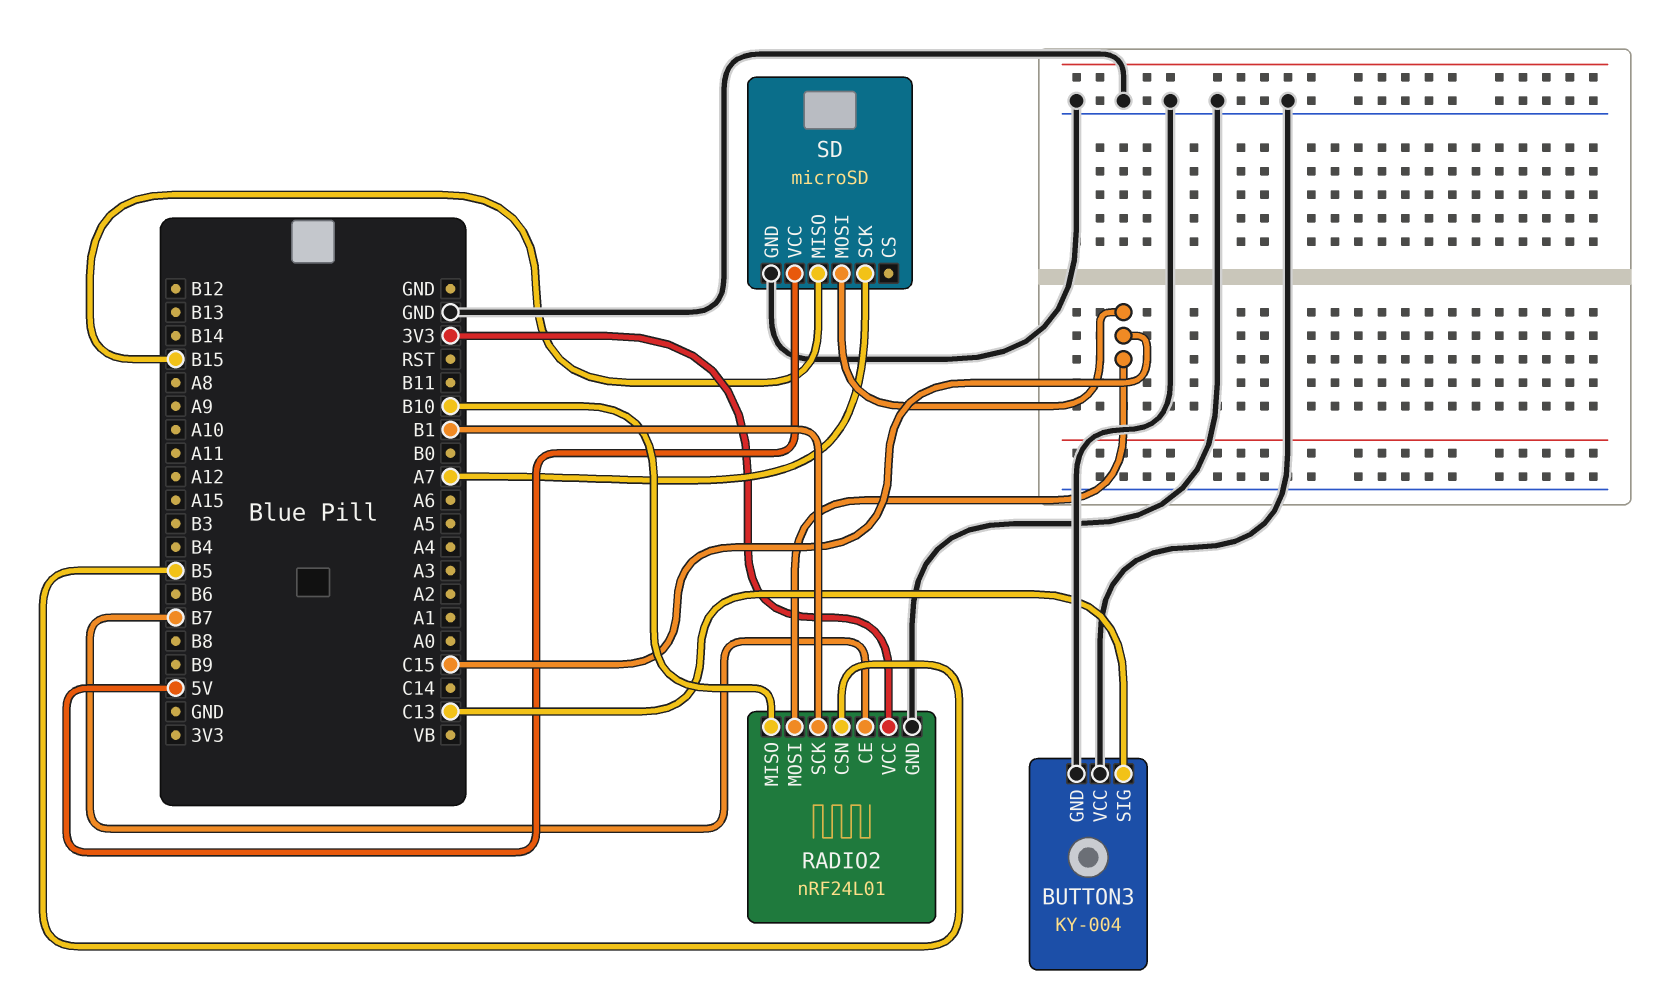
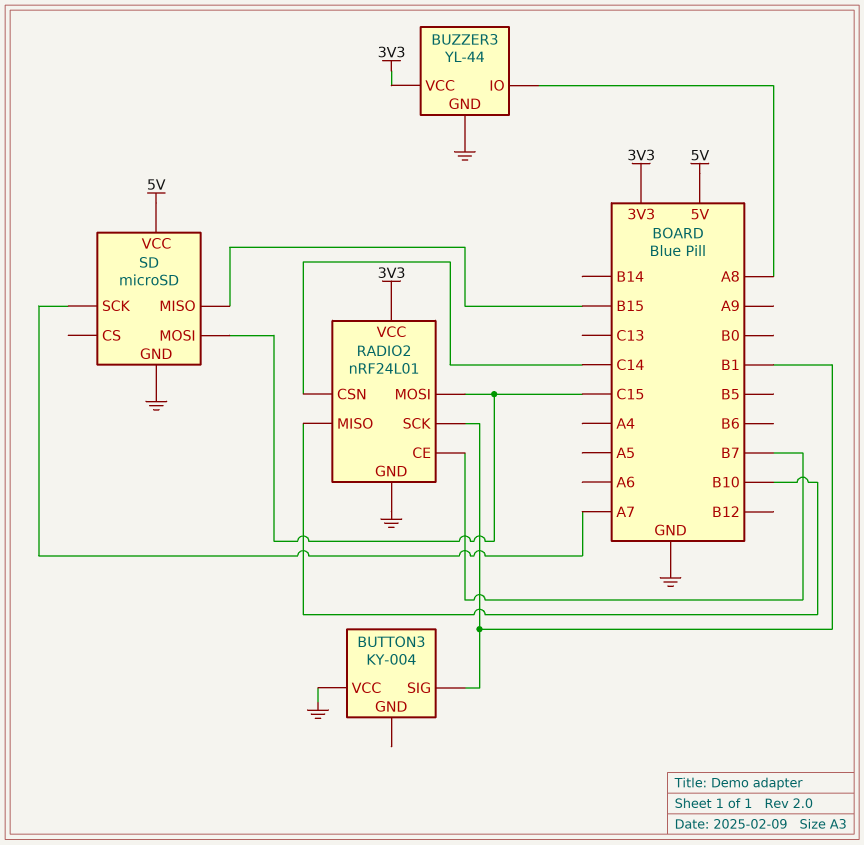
BUTTON3 pin GND: GND -> none
BUTTON3 pin SIG: C13 -> B1
BUZZER3: none -> YL-44
BUZZER3 pin GND: none -> GND
BUZZER3 pin IO: none -> A8
BUZZER3 pin VCC: none -> 3V3
RADIO2 pin CSN: B5 -> C14

